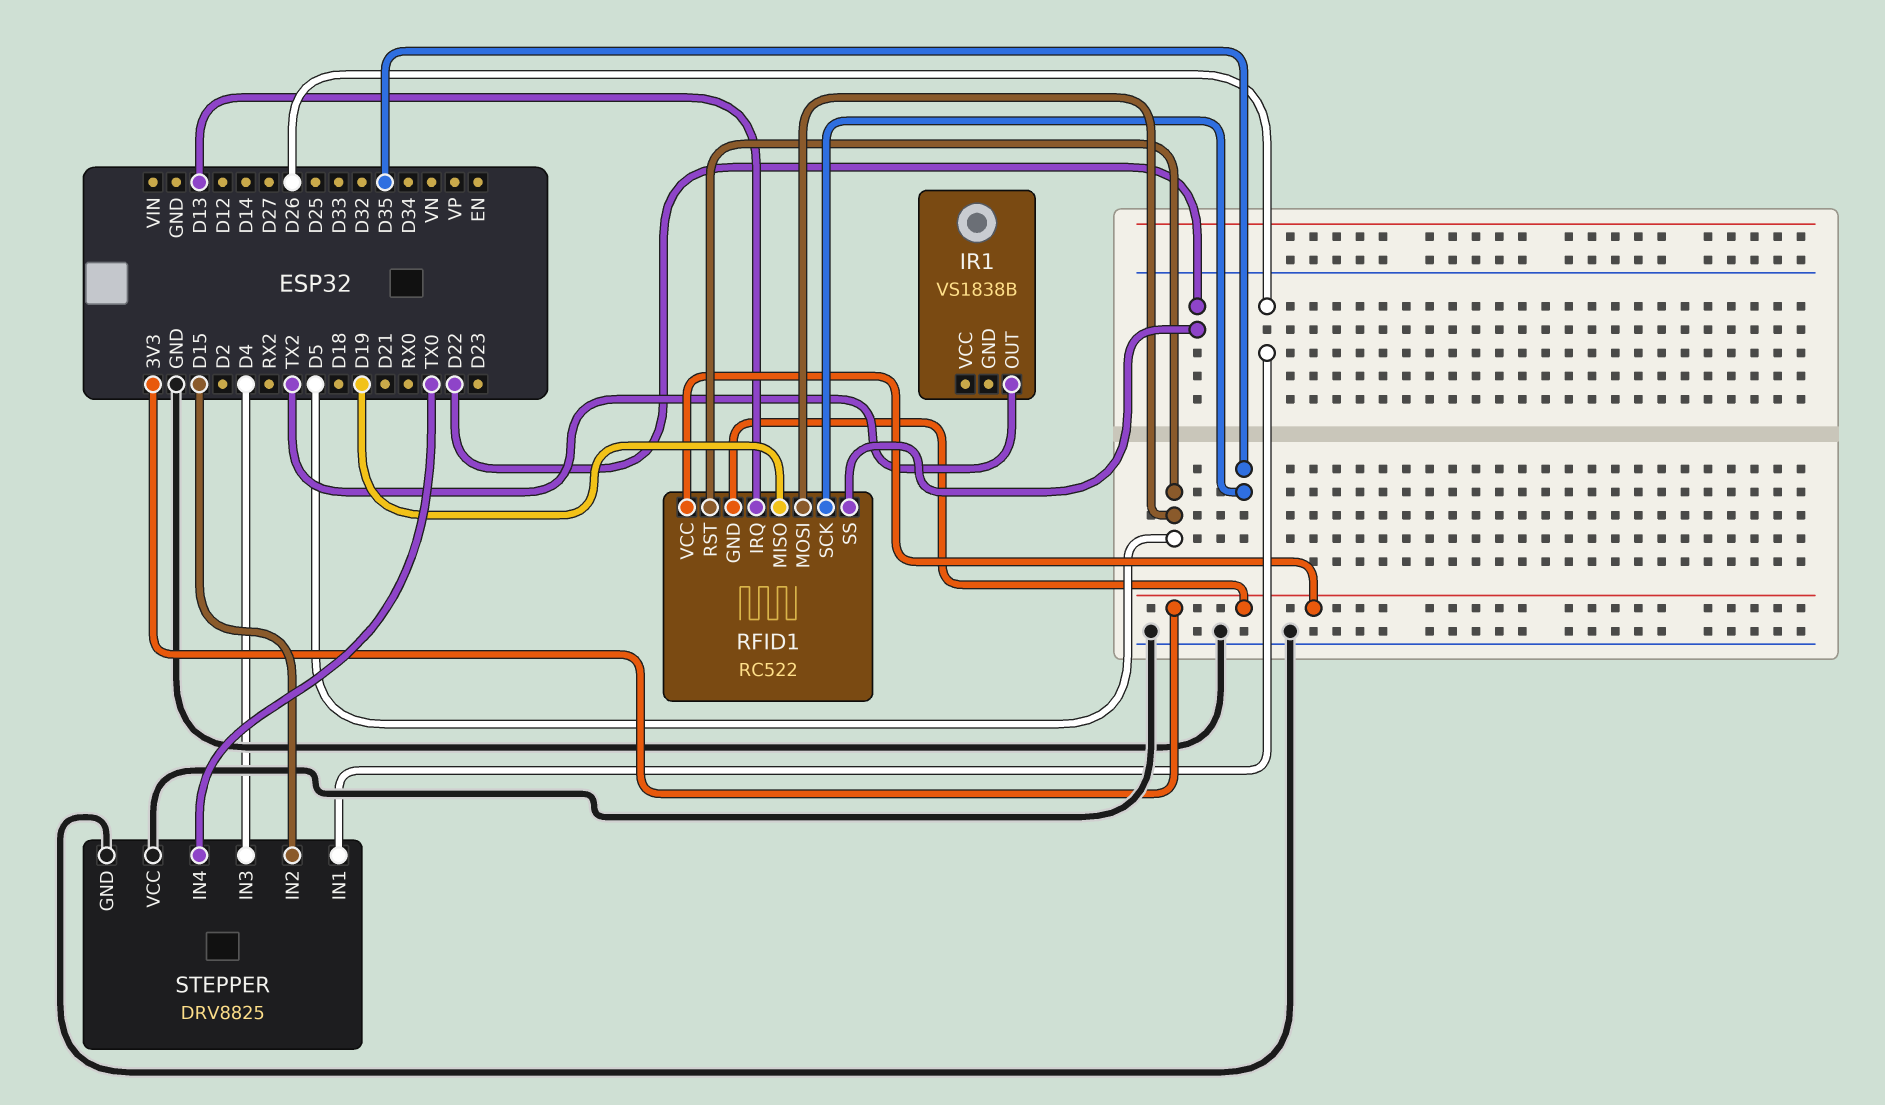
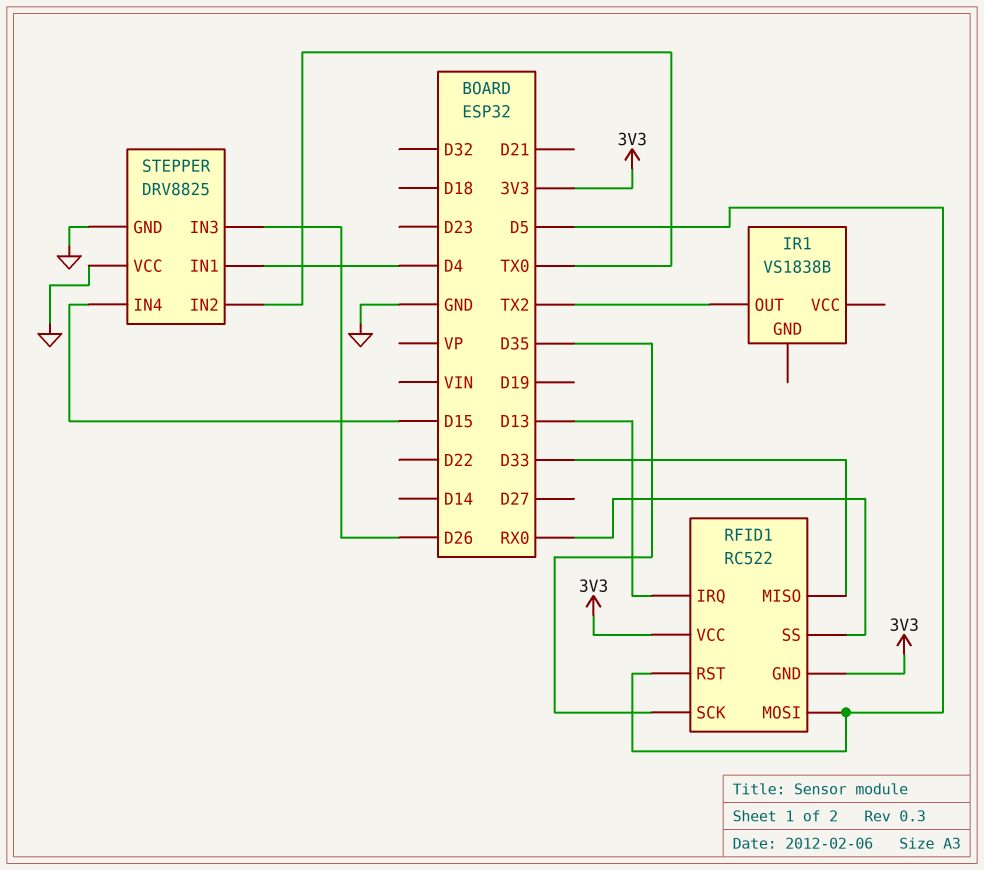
RFID1 pin MISO: D19 -> D33
RFID1 pin SS: D22 -> RX0
STEPPER pin IN1: D26 -> D4
STEPPER pin IN2: D15 -> TX0
STEPPER pin IN3: D4 -> D26
STEPPER pin IN4: TX0 -> D15

